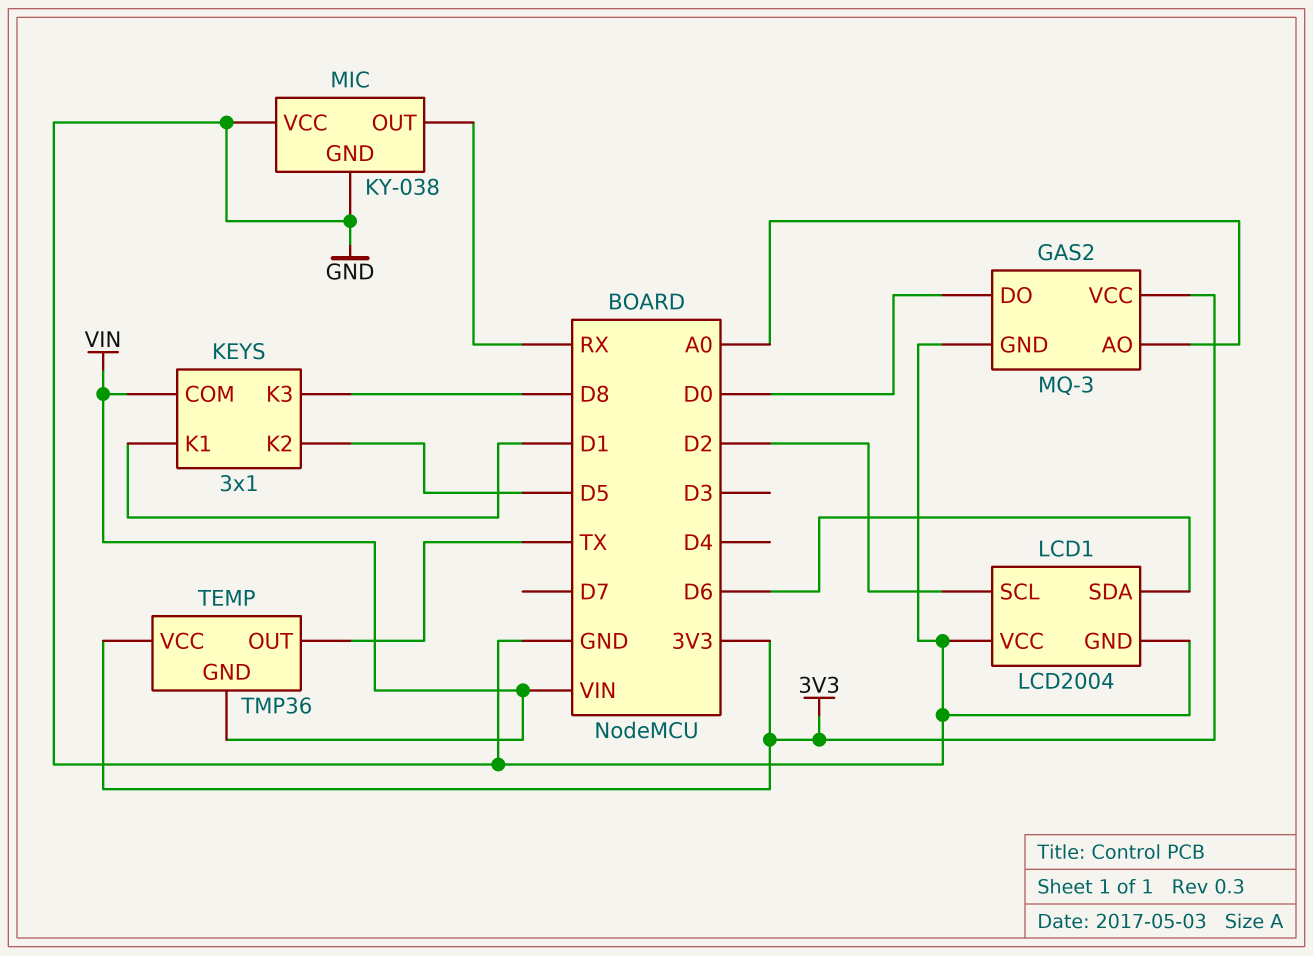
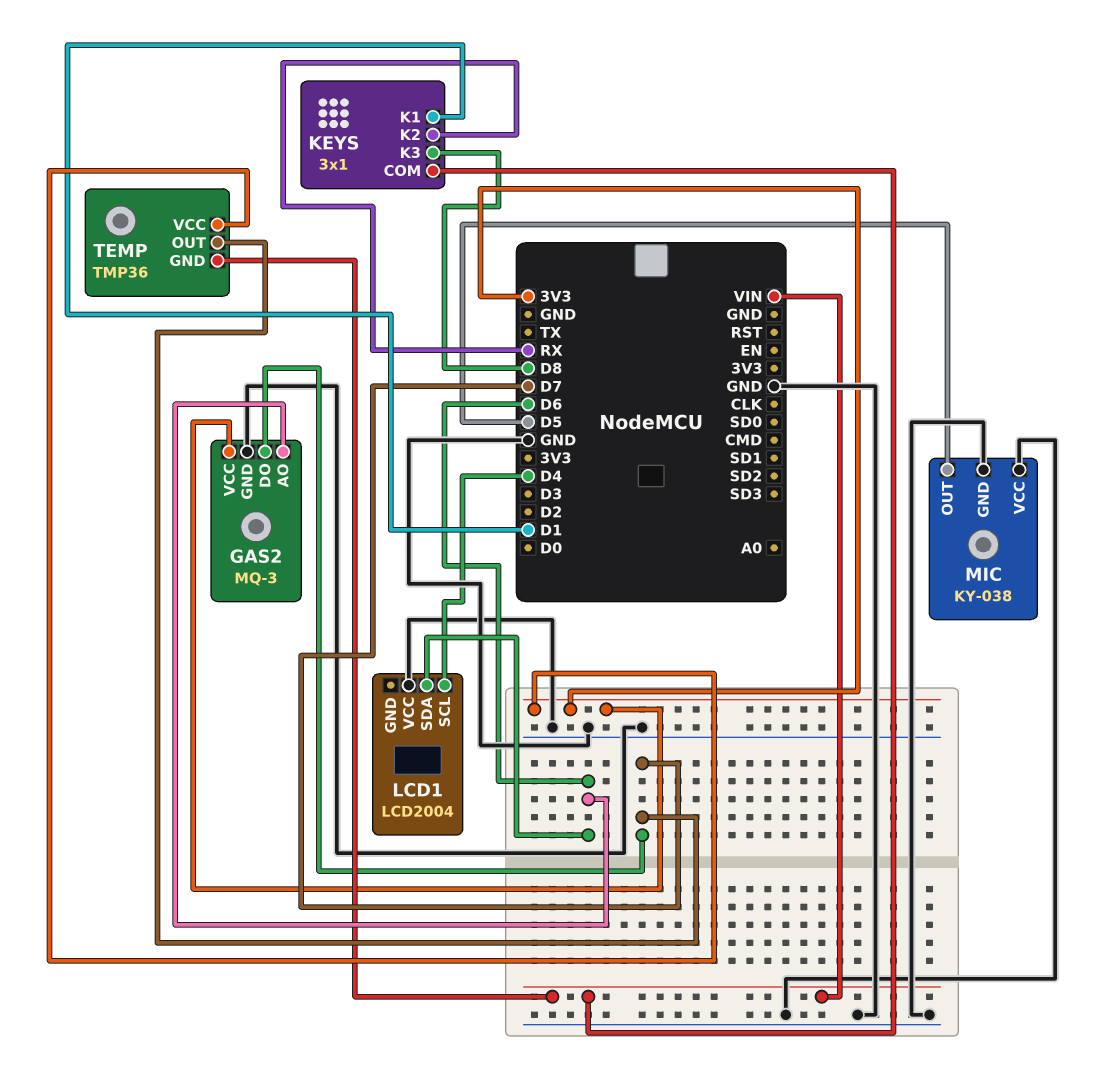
GAS2 pin AO: A0 -> D6
GAS2 pin DO: D0 -> D7
KEYS pin K2: D5 -> RX
LCD1 pin GND: GND -> none
LCD1 pin SCL: D2 -> D4
MIC pin OUT: RX -> D5
TEMP pin OUT: TX -> D7

